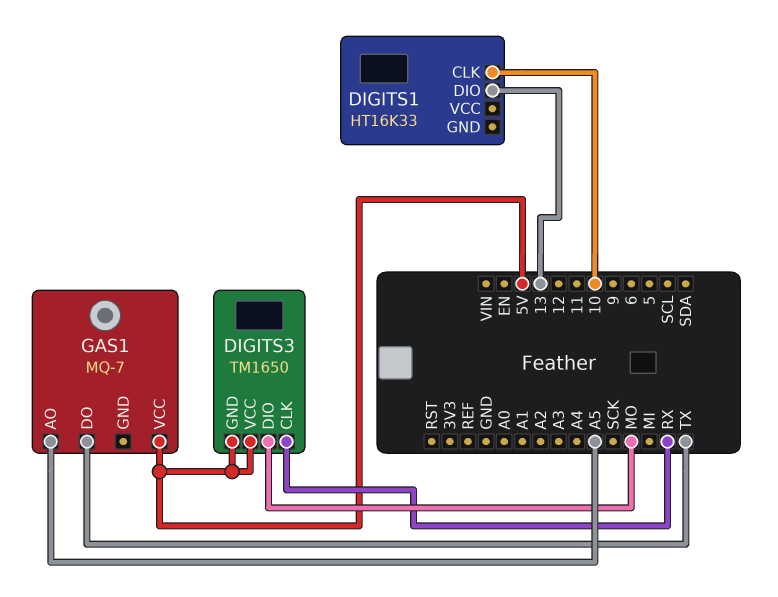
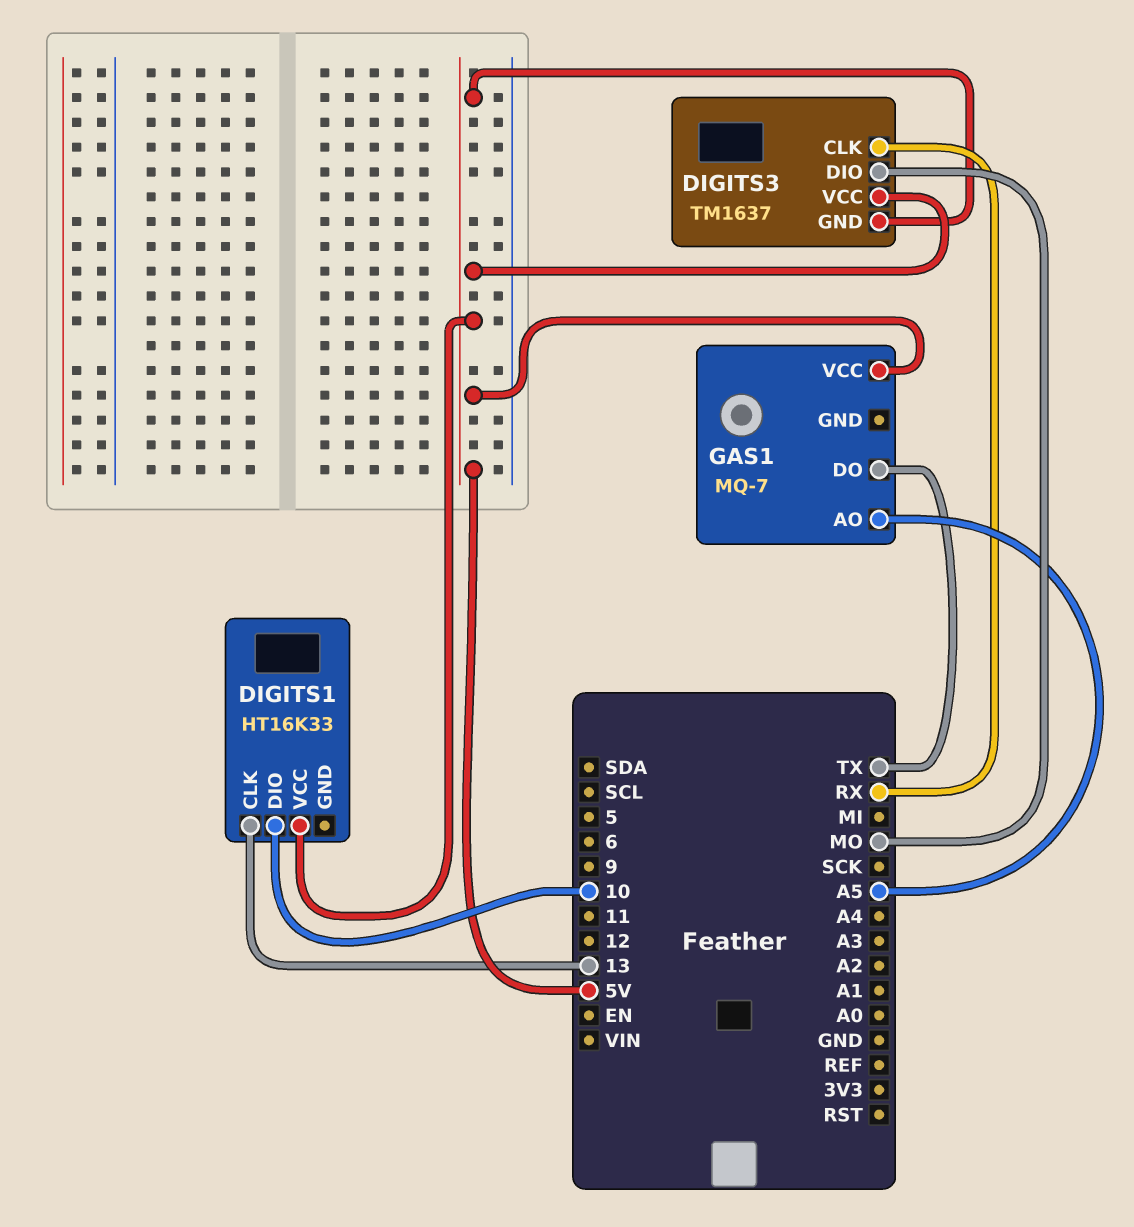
DIGITS1 pin CLK: 10 -> 13
DIGITS1 pin DIO: 13 -> 10
DIGITS1 pin VCC: none -> 5V
DIGITS3: TM1650 -> TM1637

